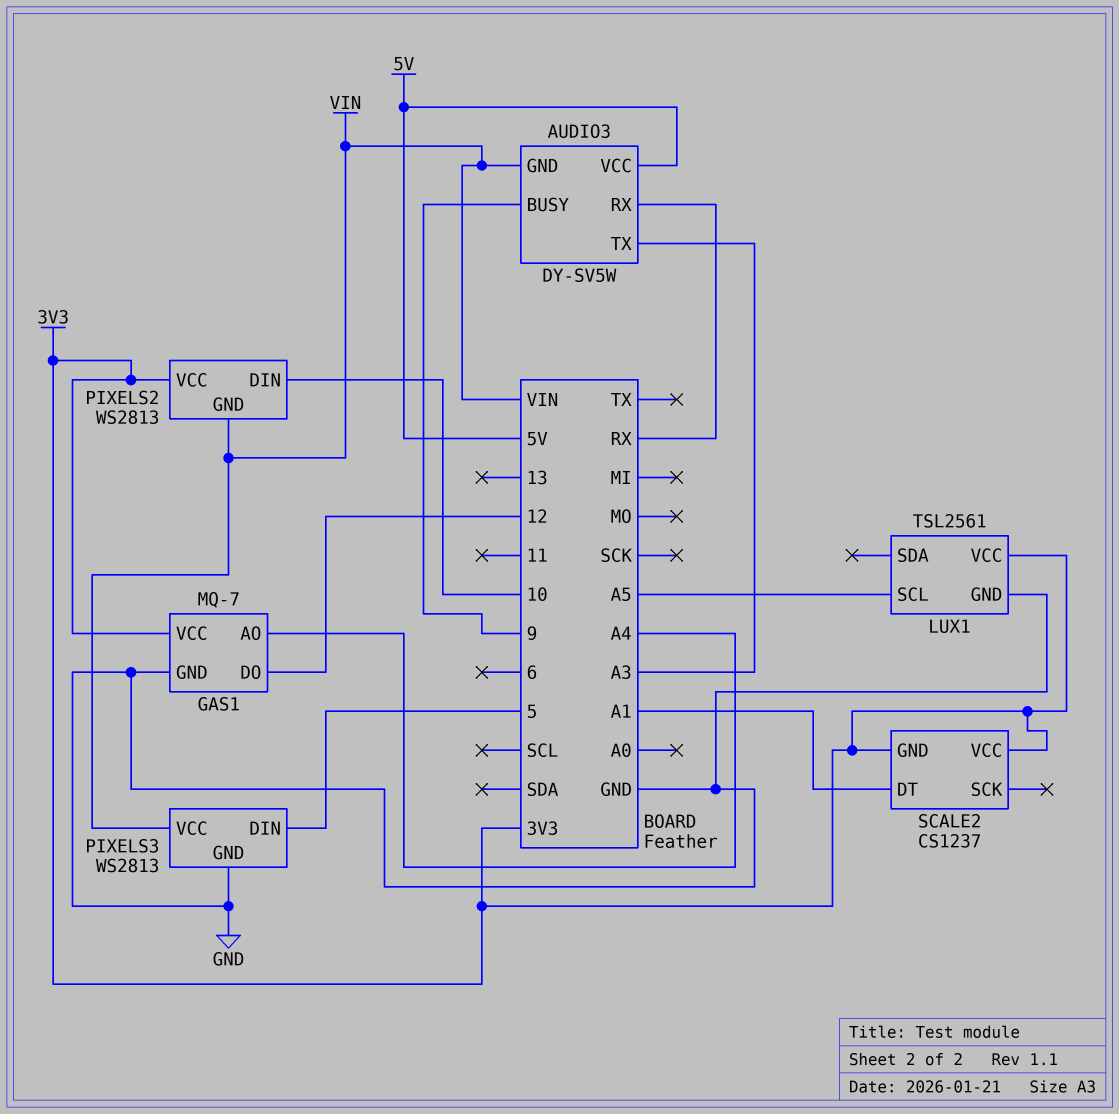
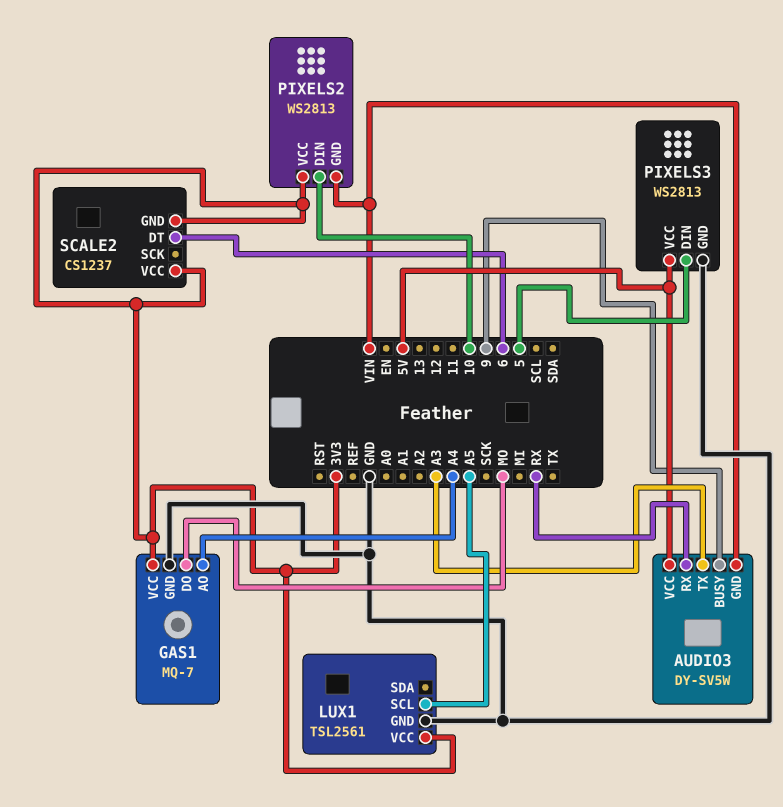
GAS1 pin DO: 12 -> MO
PIXELS3 pin VCC: VIN -> 5V
SCALE2 pin DT: A1 -> 6

